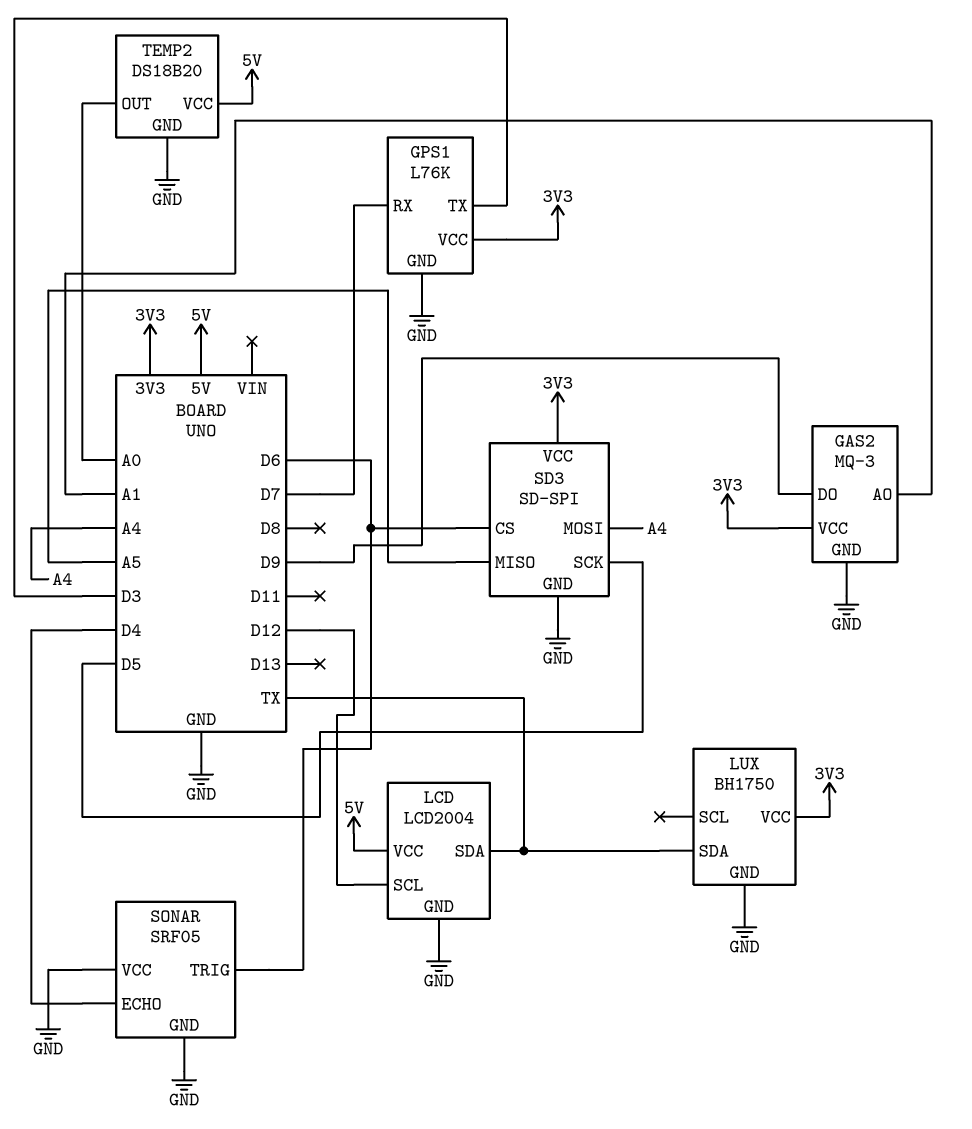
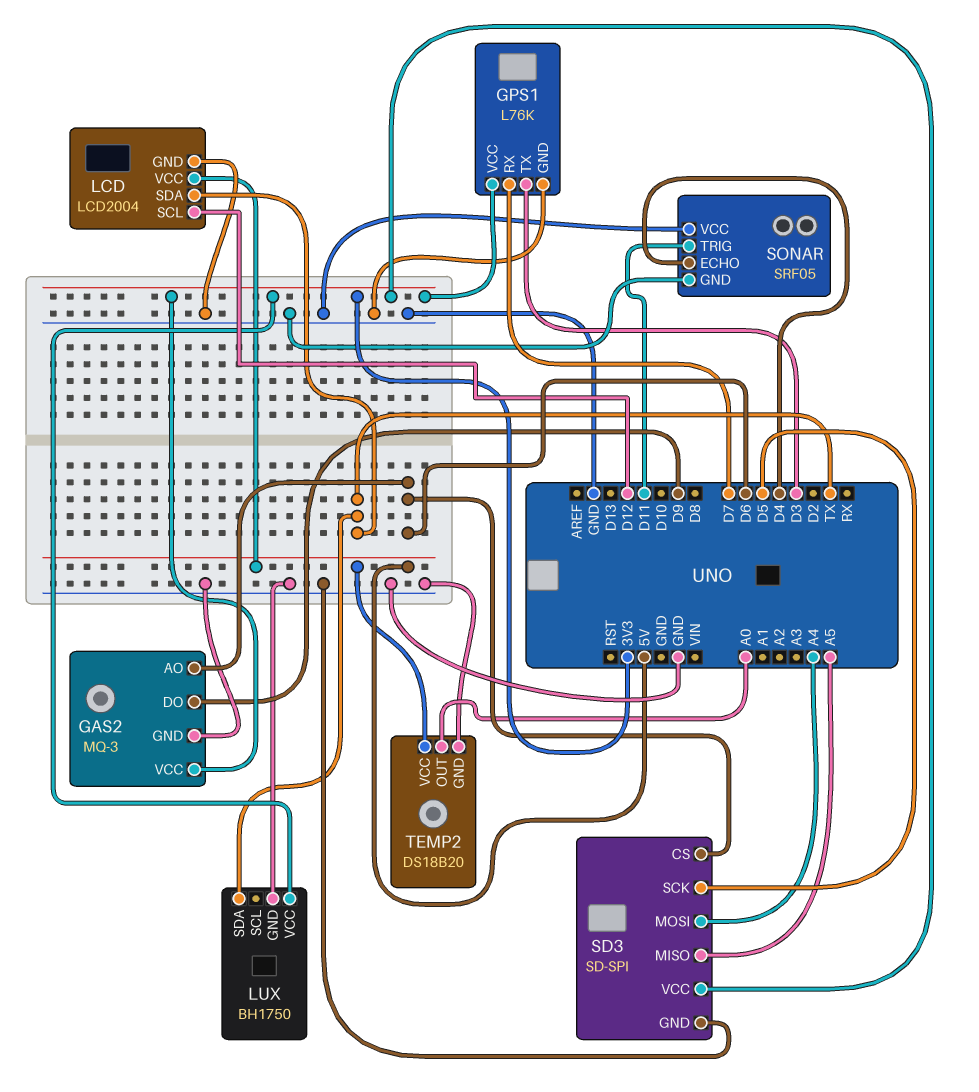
GAS2 pin AO: A1 -> D6
SONAR pin TRIG: D6 -> D11

